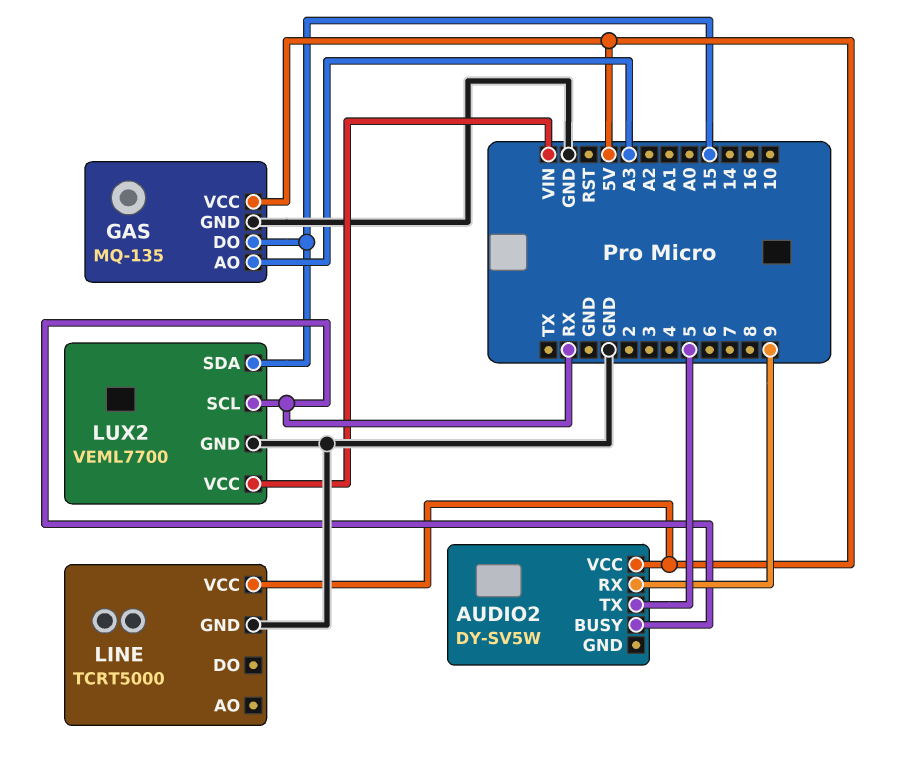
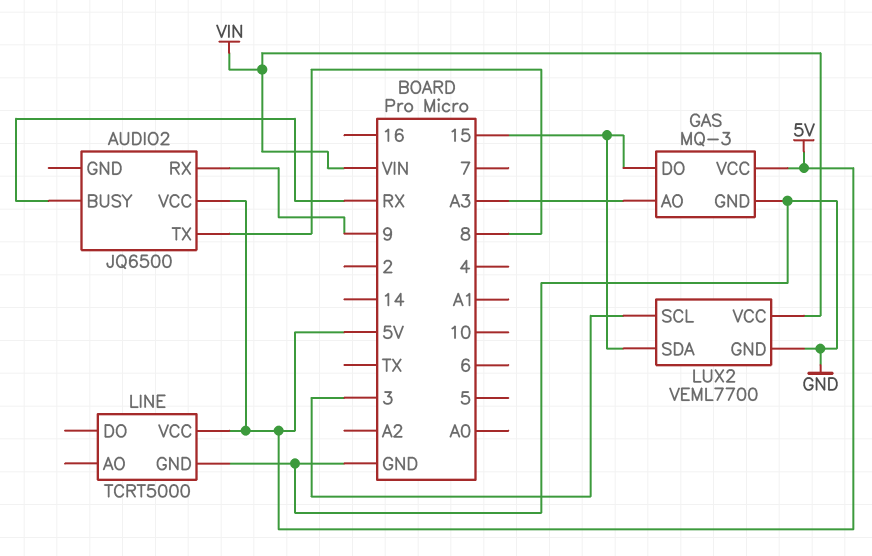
AUDIO2: DY-SV5W -> JQ6500
AUDIO2 pin TX: 5 -> 8
GAS: MQ-135 -> MQ-3
LUX2 pin SCL: RX -> 3

